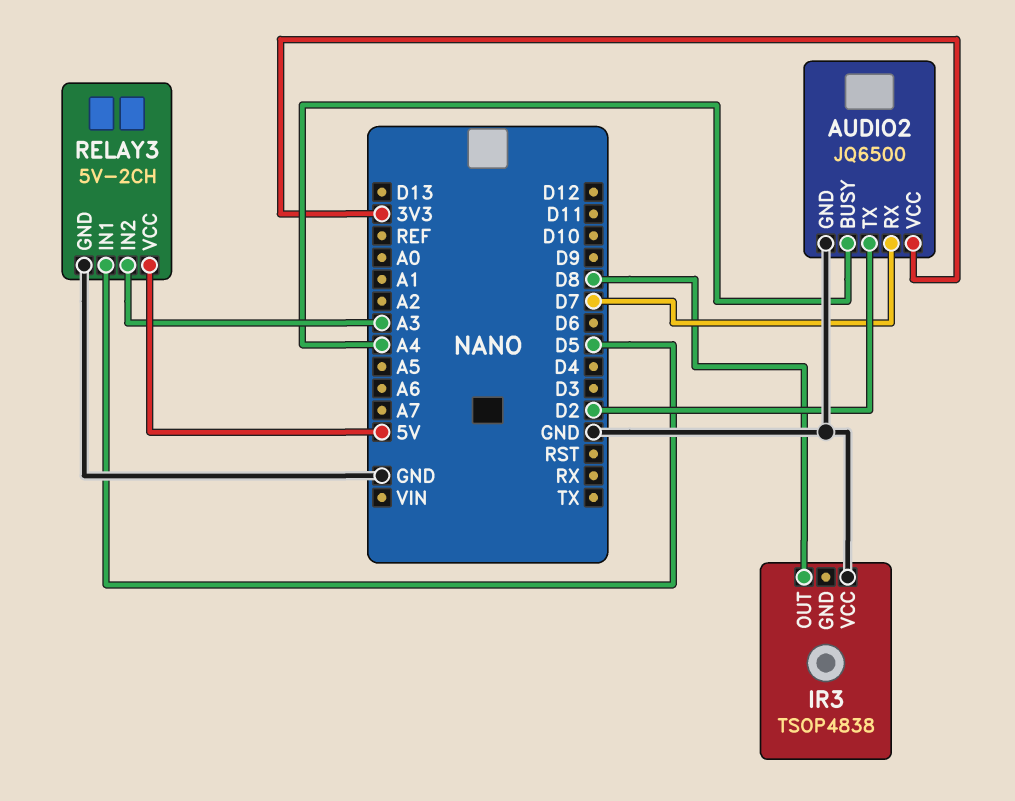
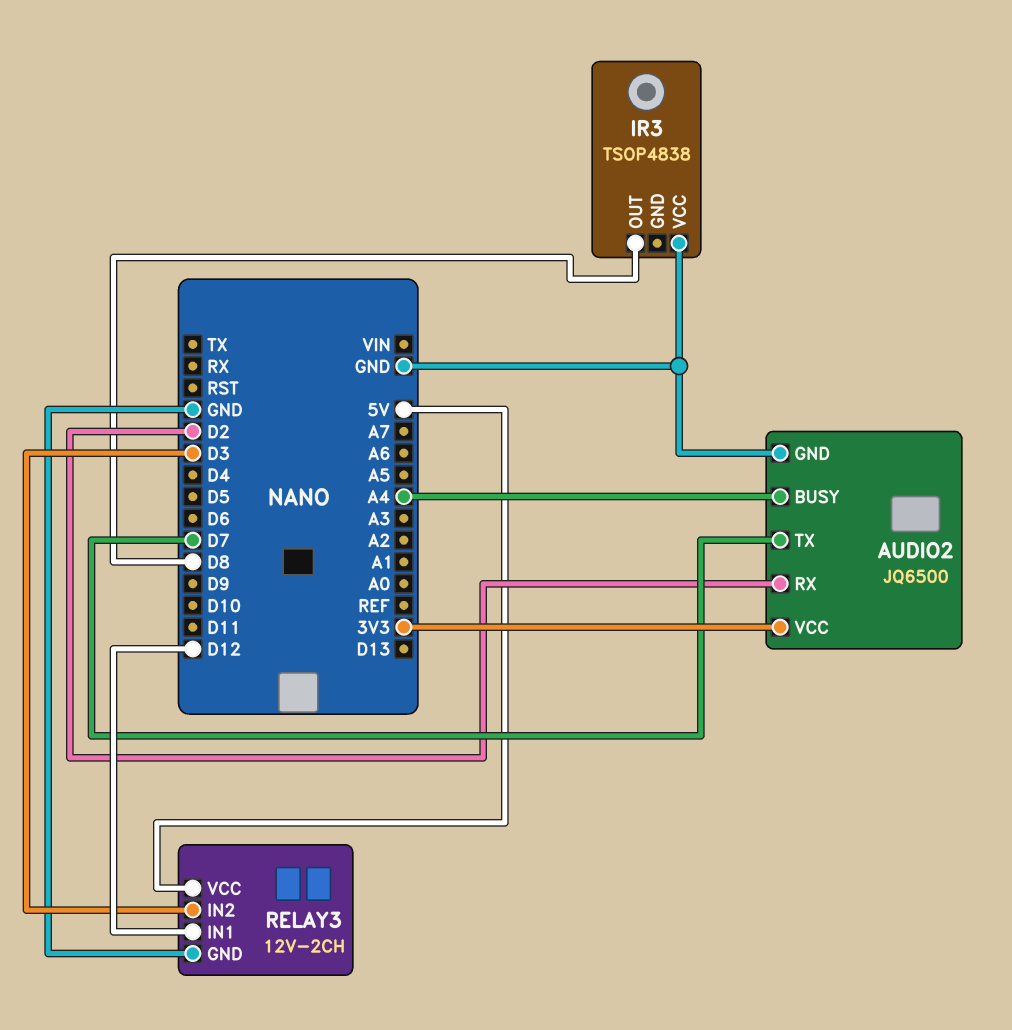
AUDIO2 pin RX: D7 -> D2
AUDIO2 pin TX: D2 -> D7
RELAY3: 5V-2CH -> 12V-2CH
RELAY3 pin IN1: D5 -> D12
RELAY3 pin IN2: A3 -> D3

